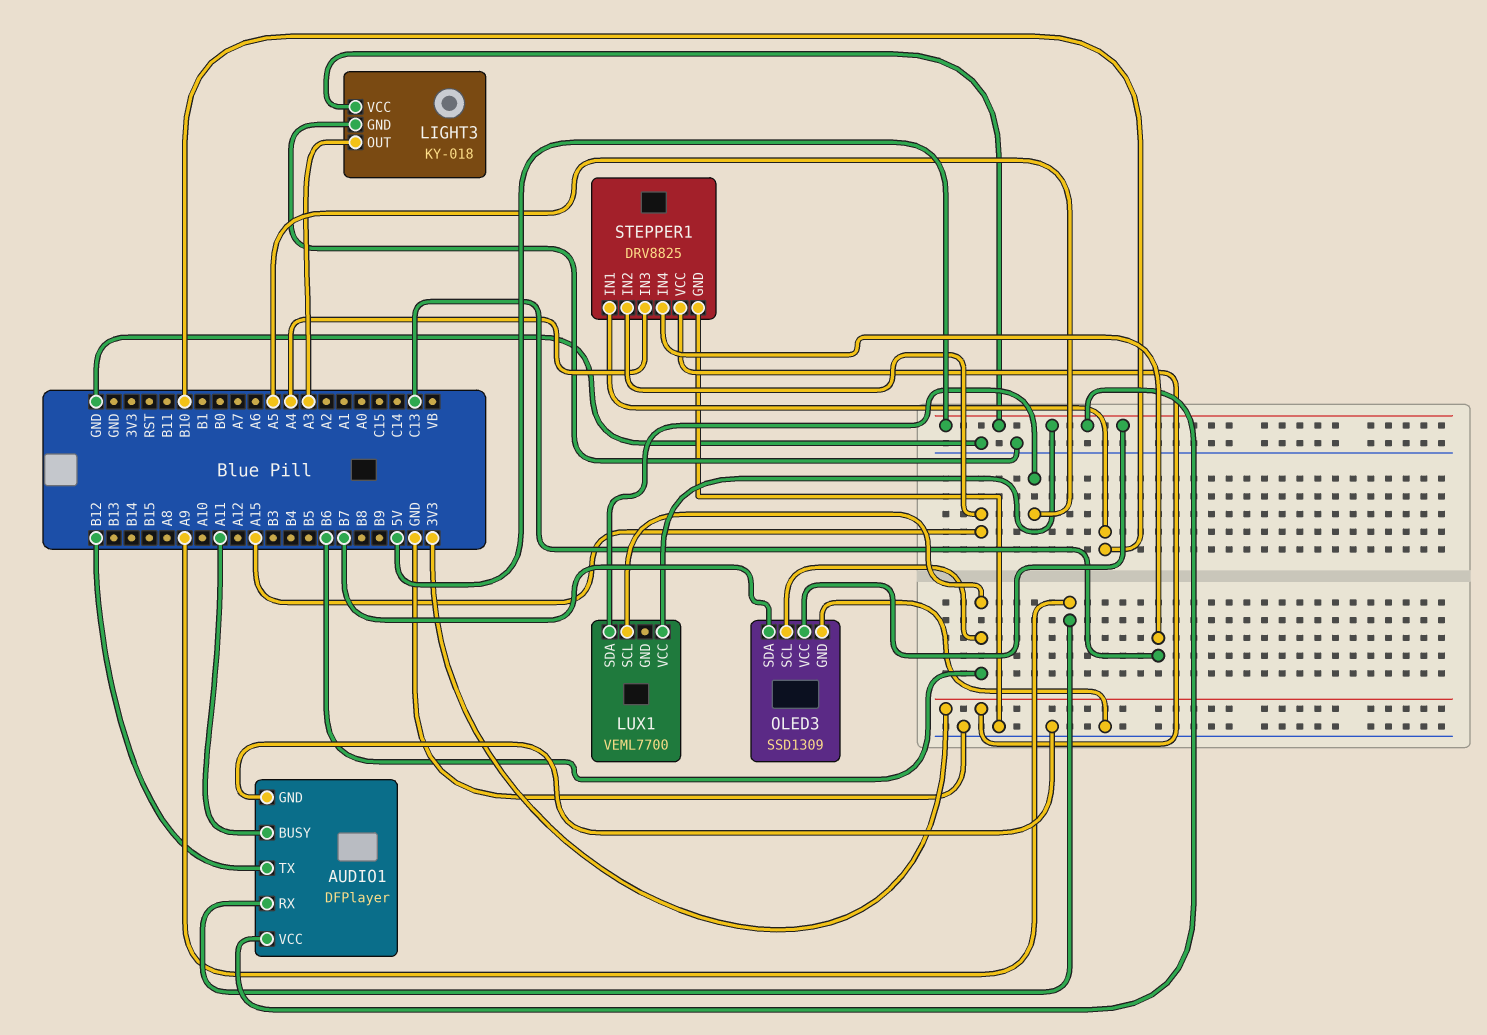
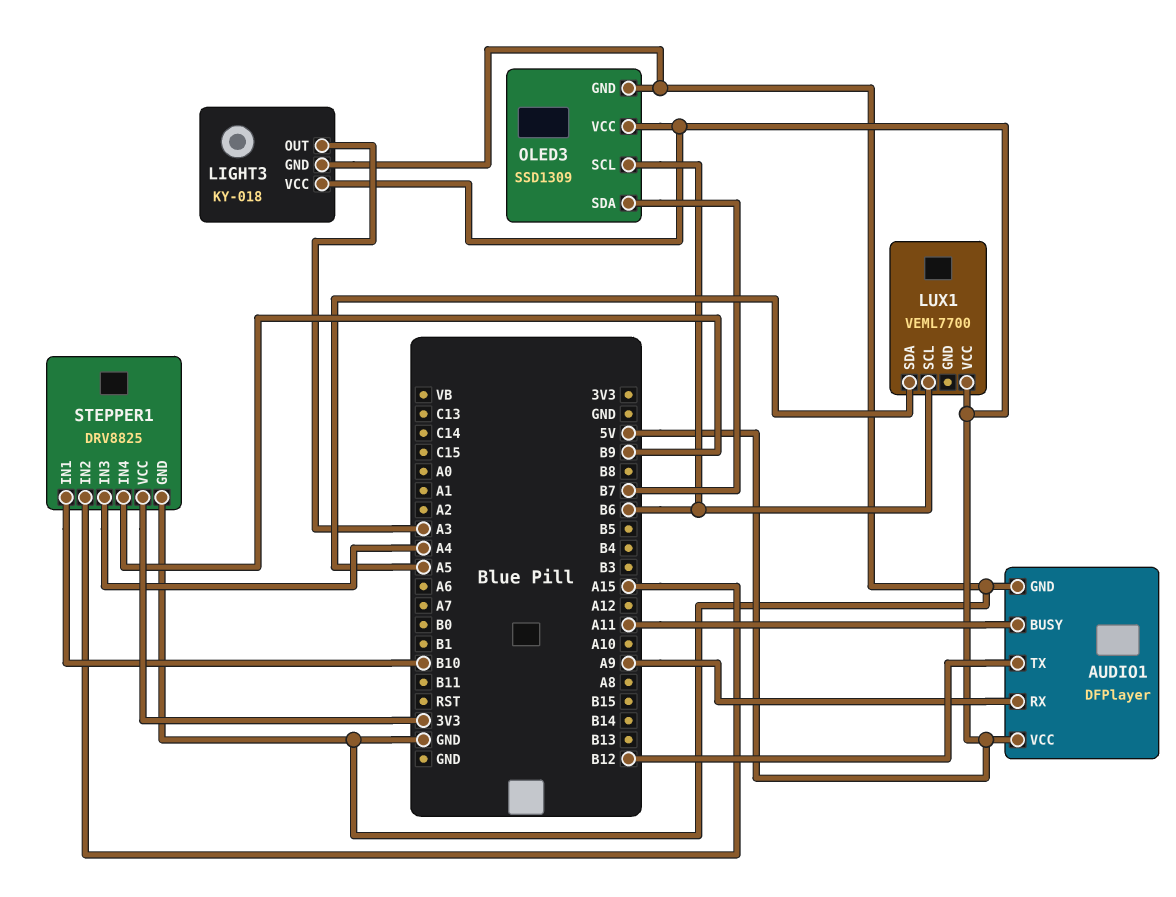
STEPPER1 pin IN4: C13 -> B9

